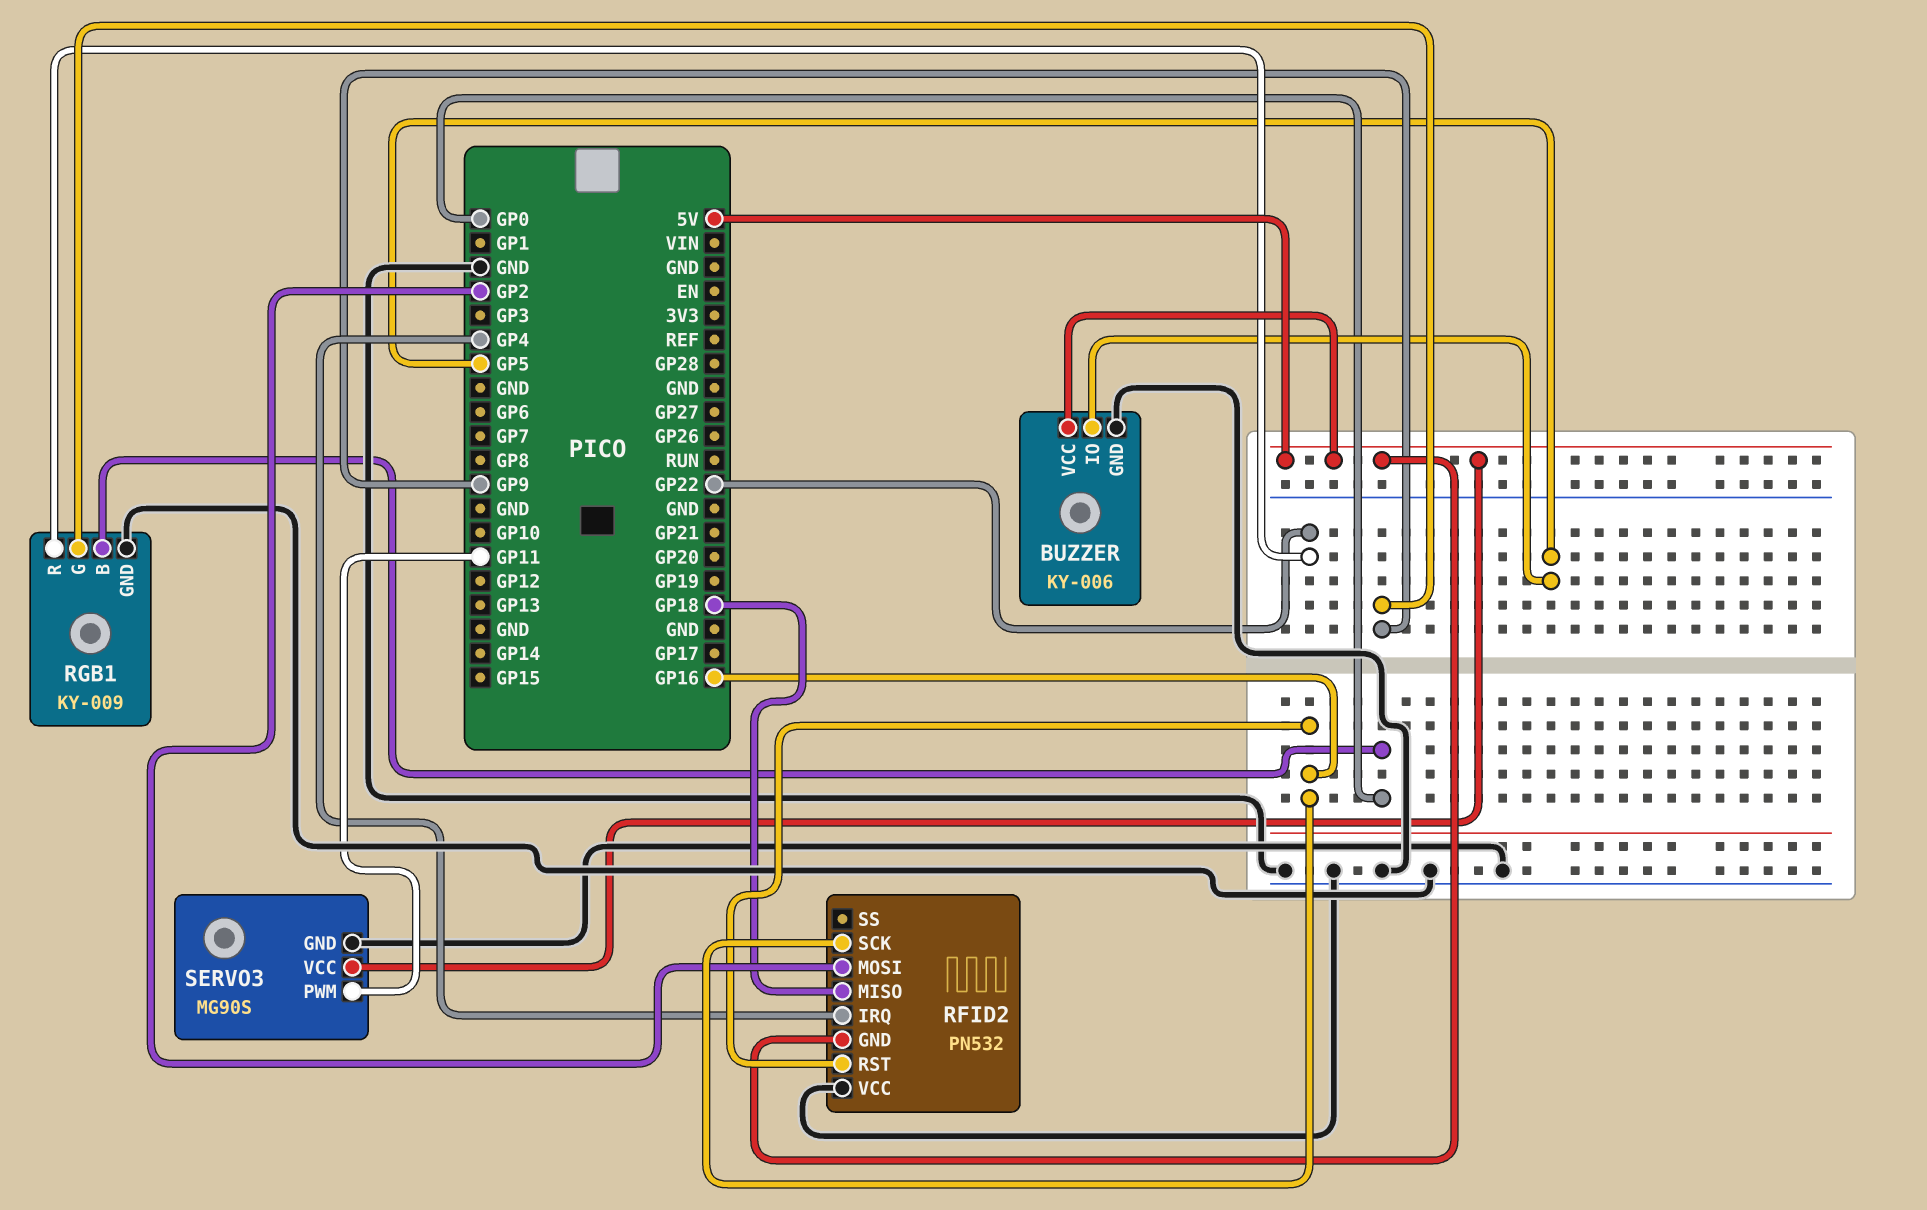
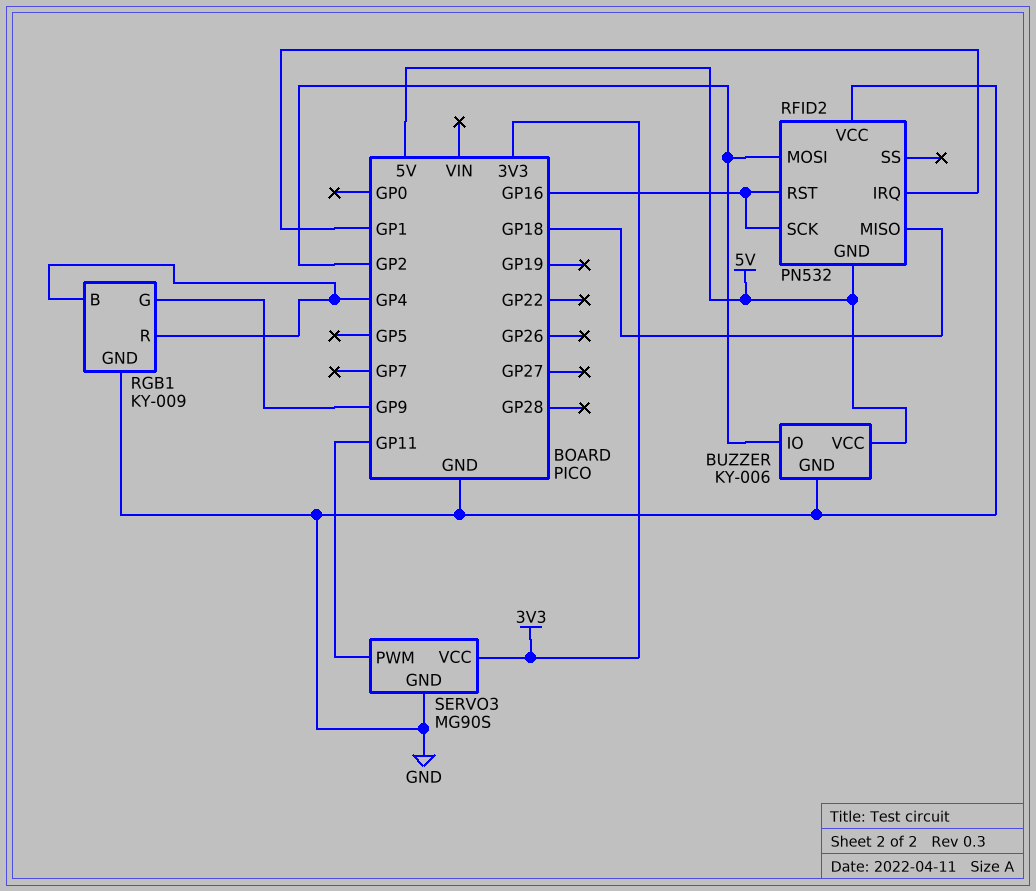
BUZZER pin IO: GP5 -> GP2
RFID2 pin IRQ: GP4 -> GP1
RGB1 pin B: GP0 -> GP4
RGB1 pin R: GP22 -> GP4
SERVO3 pin VCC: 5V -> 3V3

